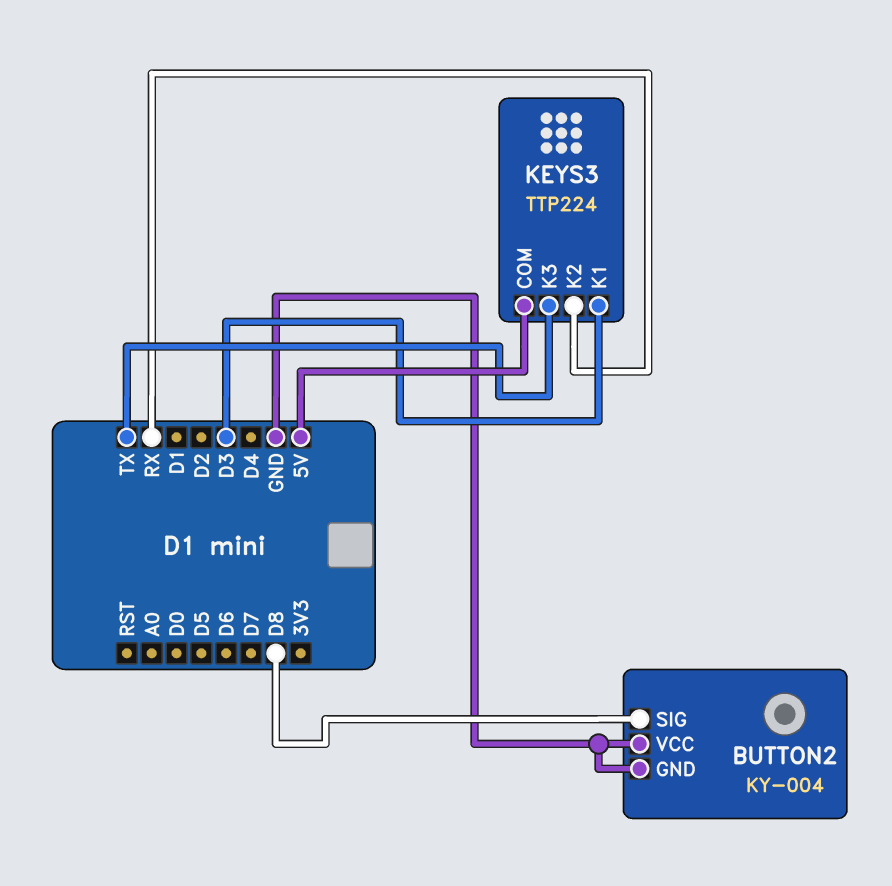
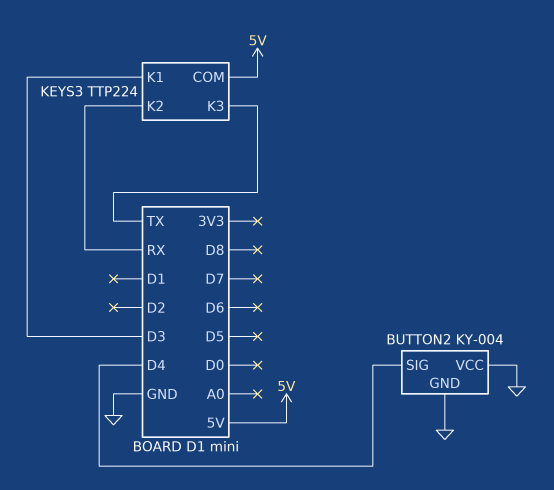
BUTTON2 pin SIG: D8 -> D4

